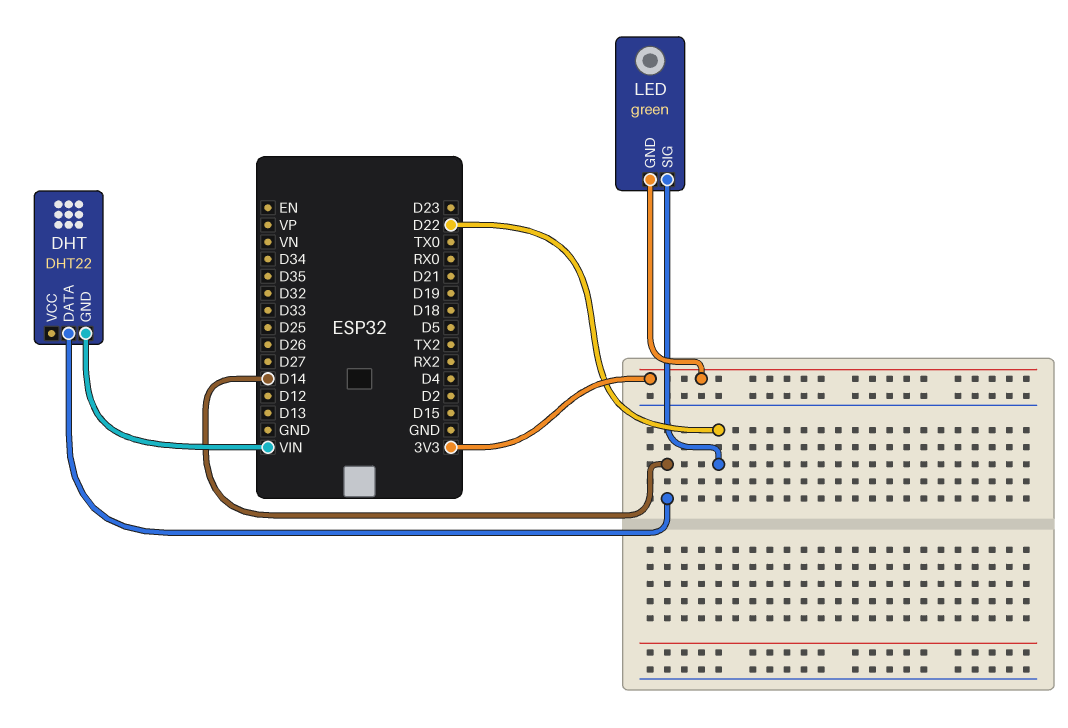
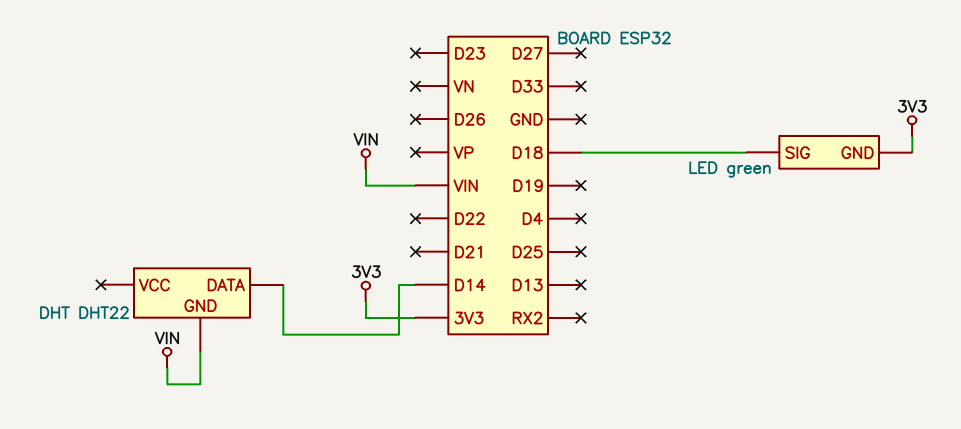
LED pin SIG: D22 -> D18

